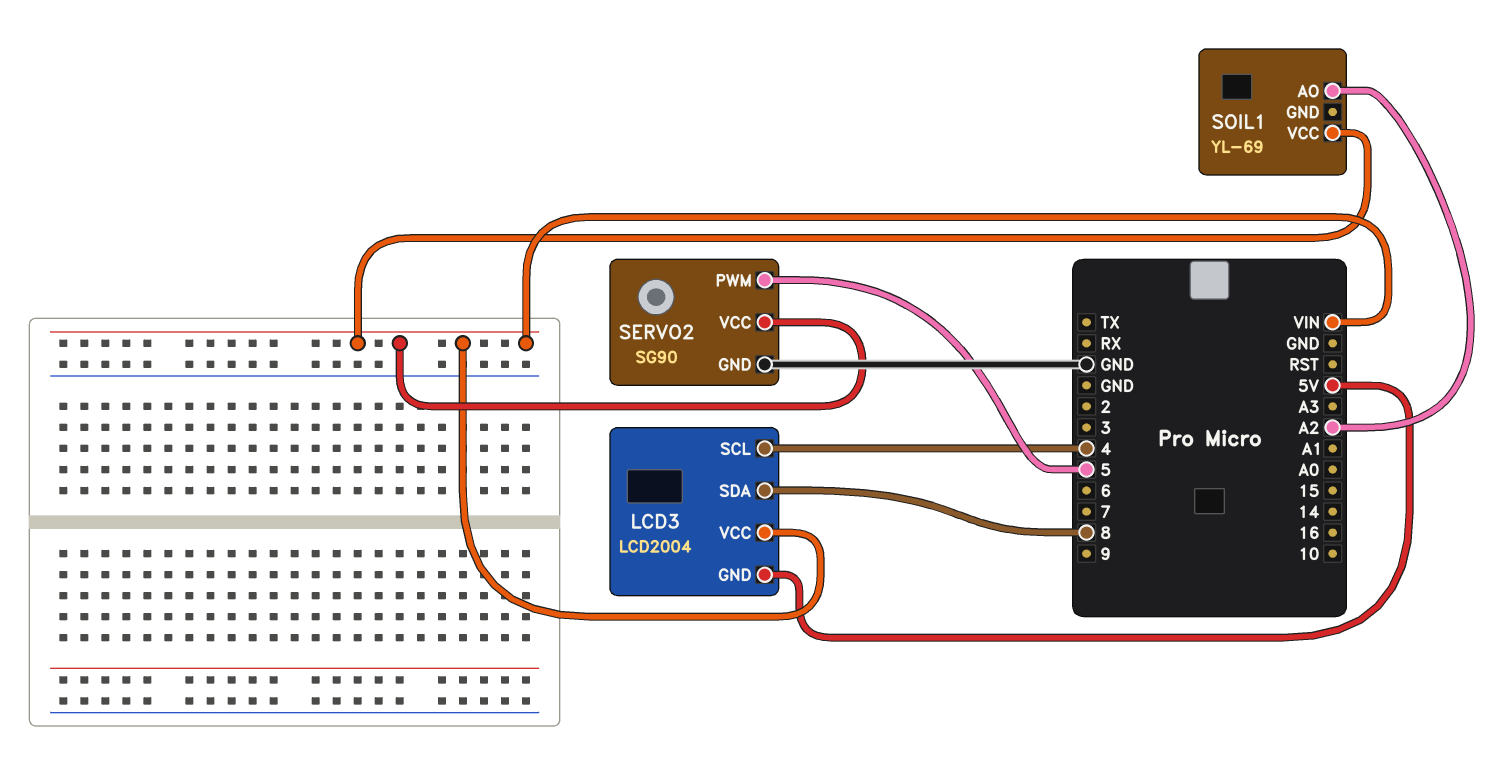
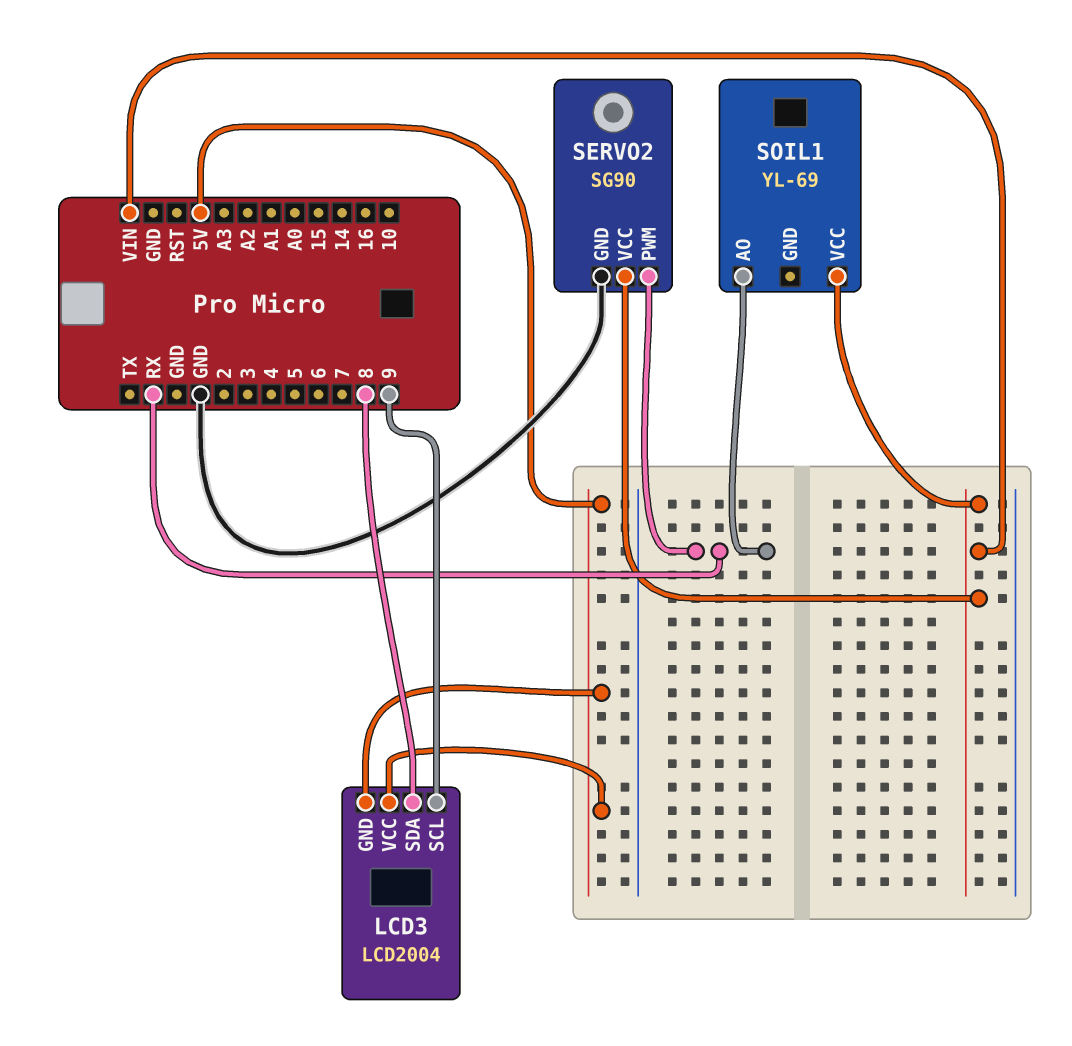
LCD3 pin SCL: 4 -> 9
LCD3 pin VCC: VIN -> 5V
SERVO2 pin PWM: 5 -> RX
SOIL1 pin AO: A2 -> RX

